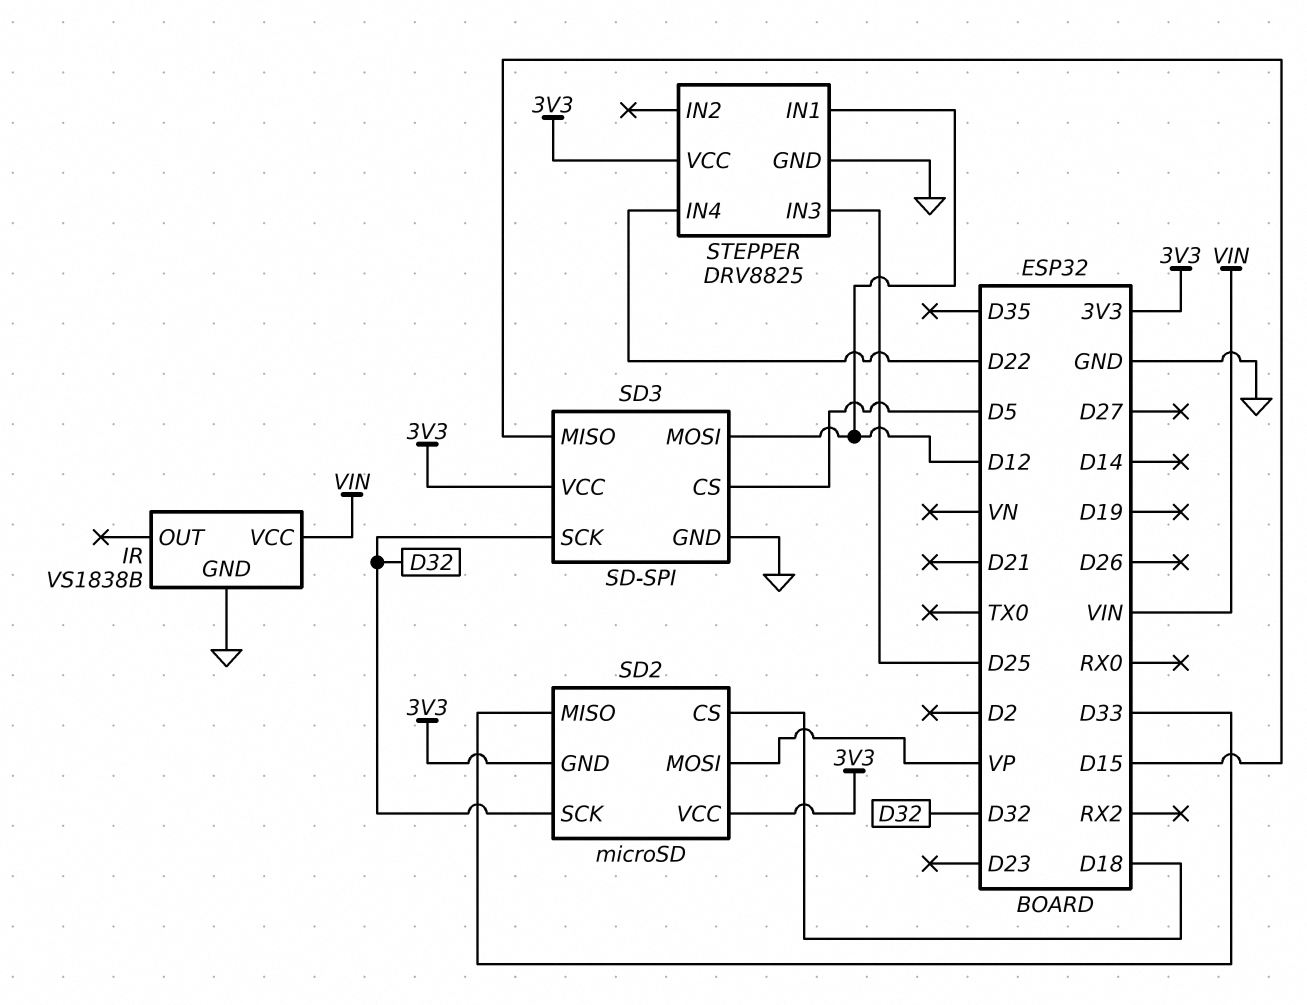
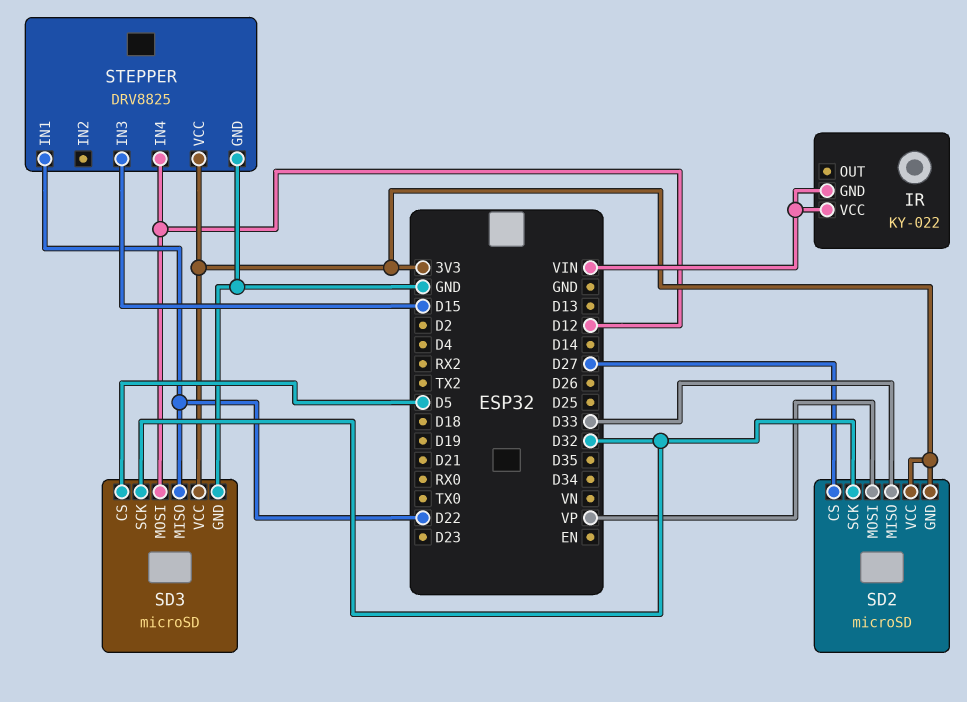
IR: VS1838B -> KY-022
IR pin GND: GND -> VIN
SD2 pin CS: D18 -> D27
SD3: SD-SPI -> microSD
SD3 pin MISO: D15 -> D22
STEPPER pin IN1: D12 -> D22
STEPPER pin IN3: D25 -> D15
STEPPER pin IN4: D22 -> D12

